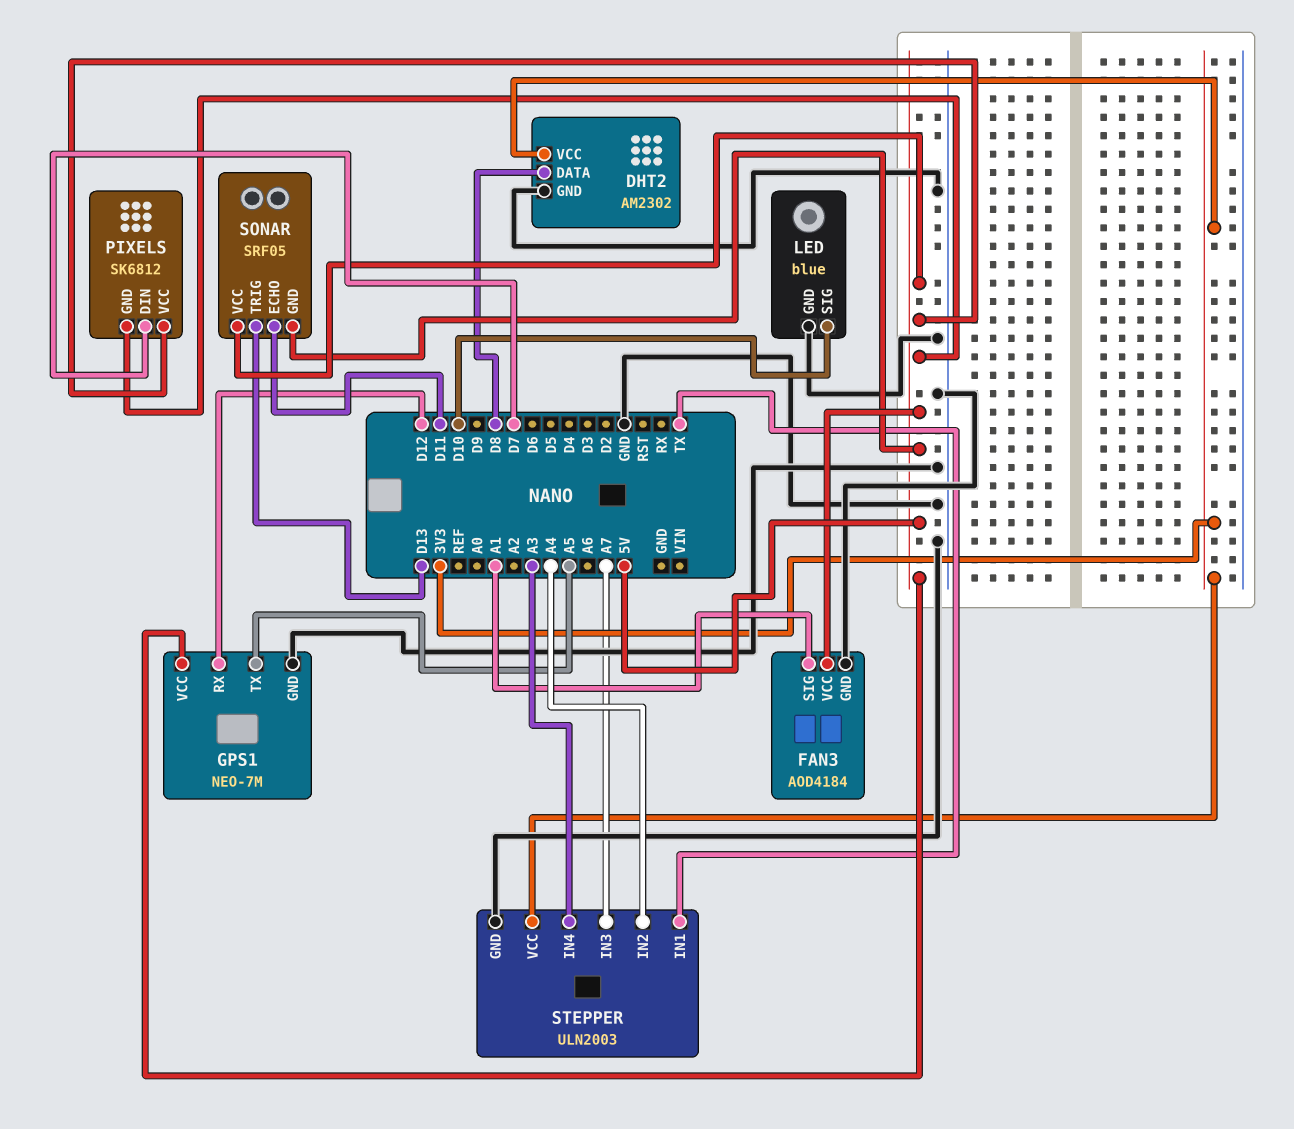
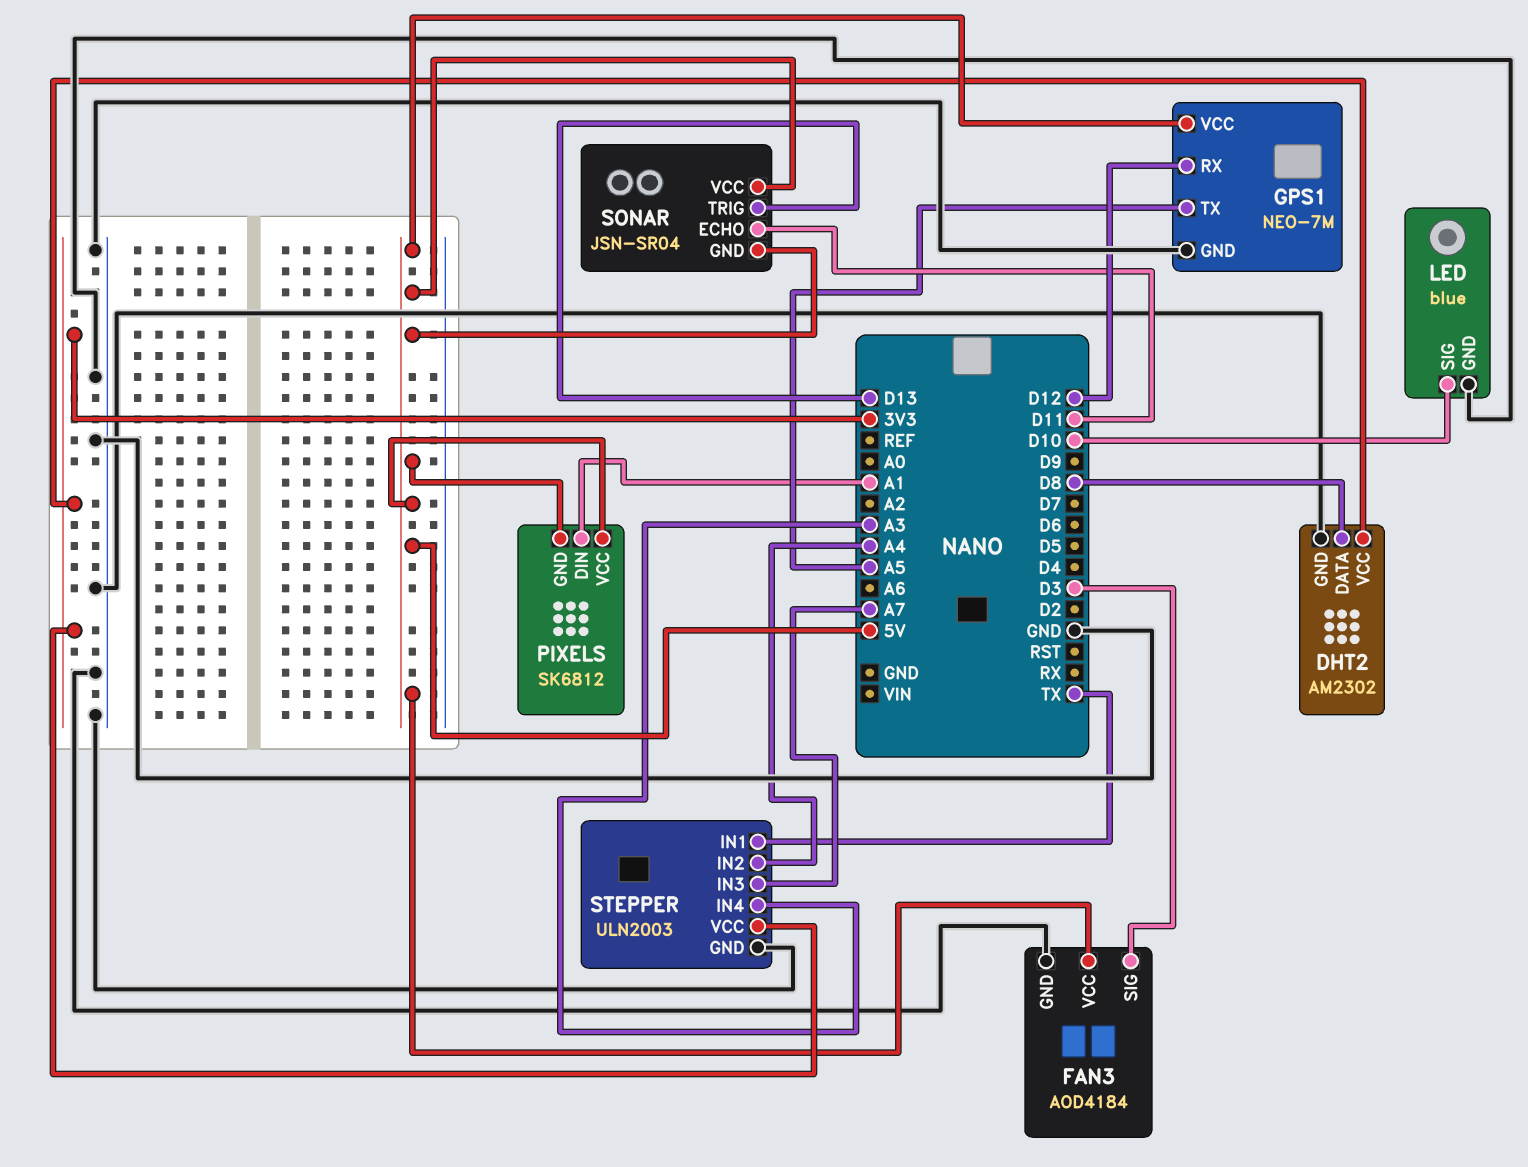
FAN3 pin SIG: A1 -> D3
PIXELS pin DIN: D7 -> A1
SONAR: SRF05 -> JSN-SR04

